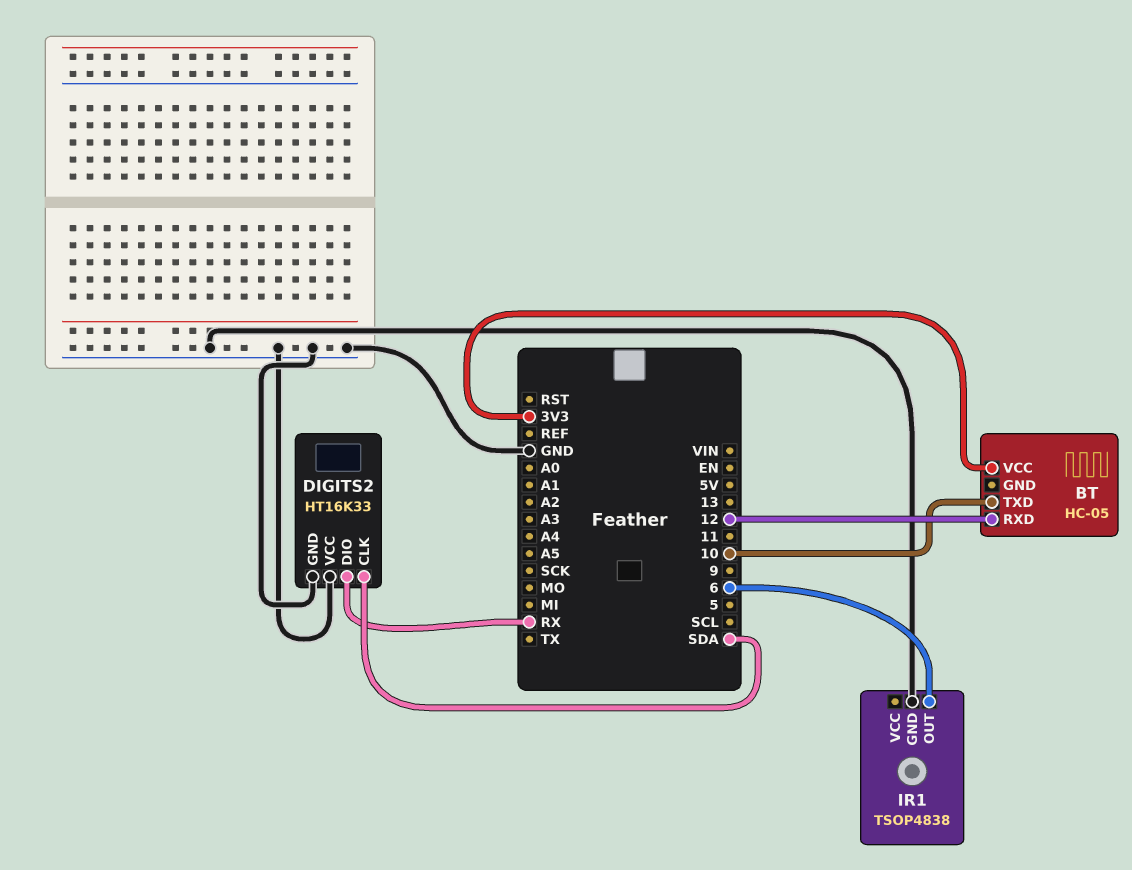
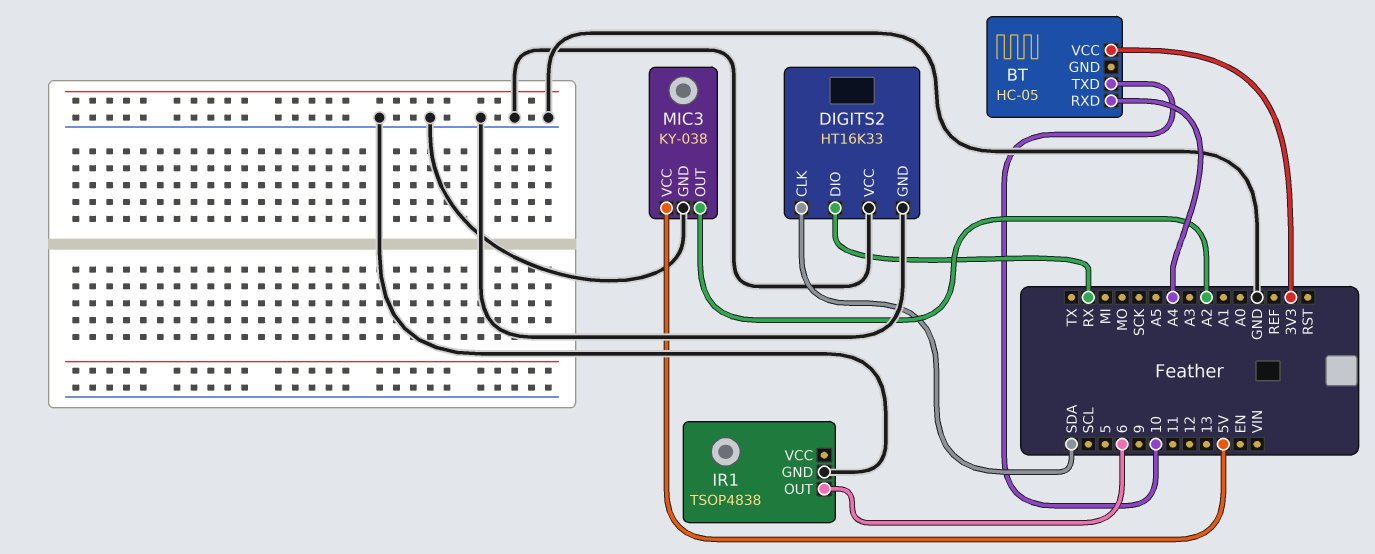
BT pin RXD: 12 -> A4
MIC3: none -> KY-038
MIC3 pin GND: none -> GND
MIC3 pin OUT: none -> A2
MIC3 pin VCC: none -> 5V

